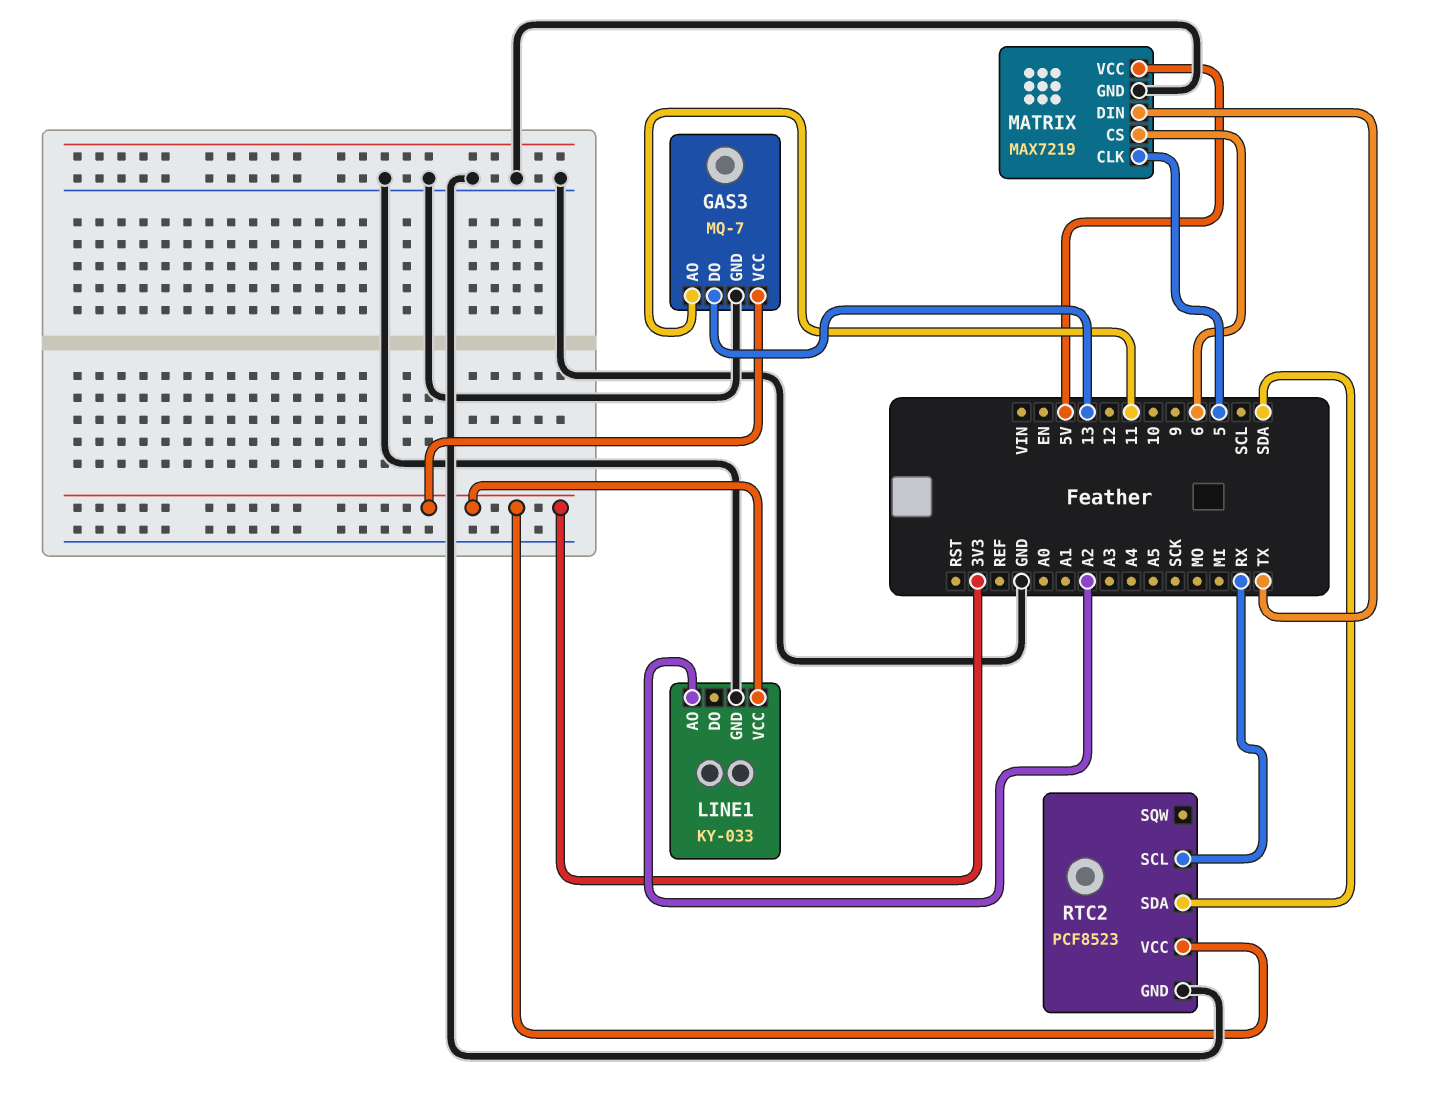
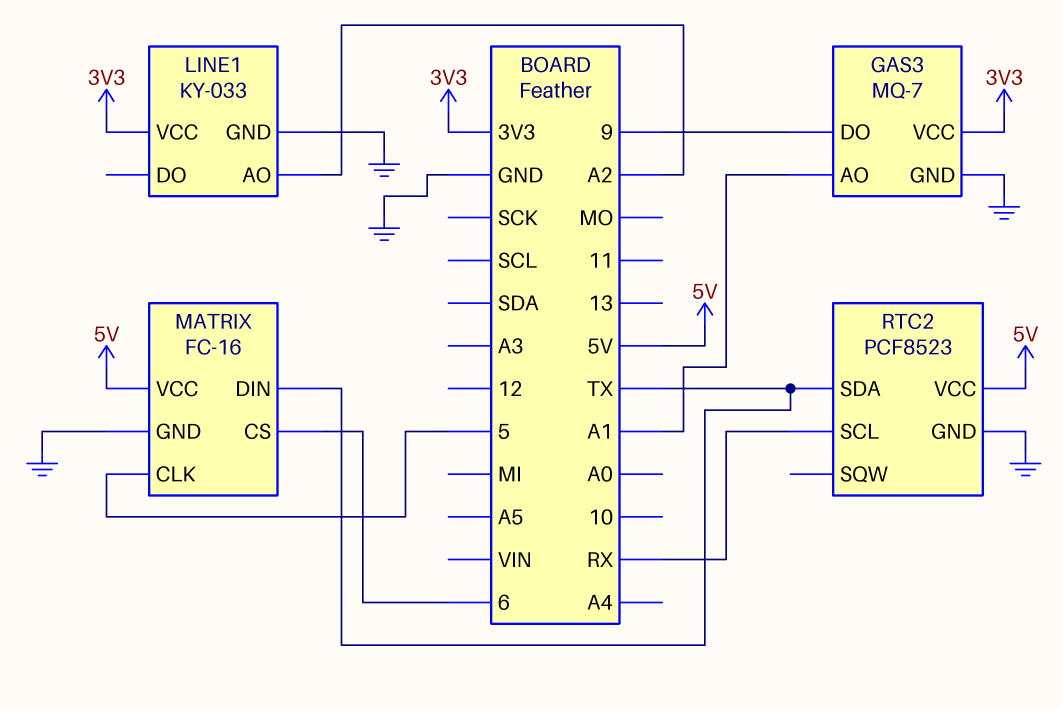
GAS3 pin AO: 11 -> A1
GAS3 pin DO: 13 -> 9
MATRIX: MAX7219 -> FC-16
RTC2 pin SDA: SDA -> TX
RTC2 pin VCC: 3V3 -> 5V

